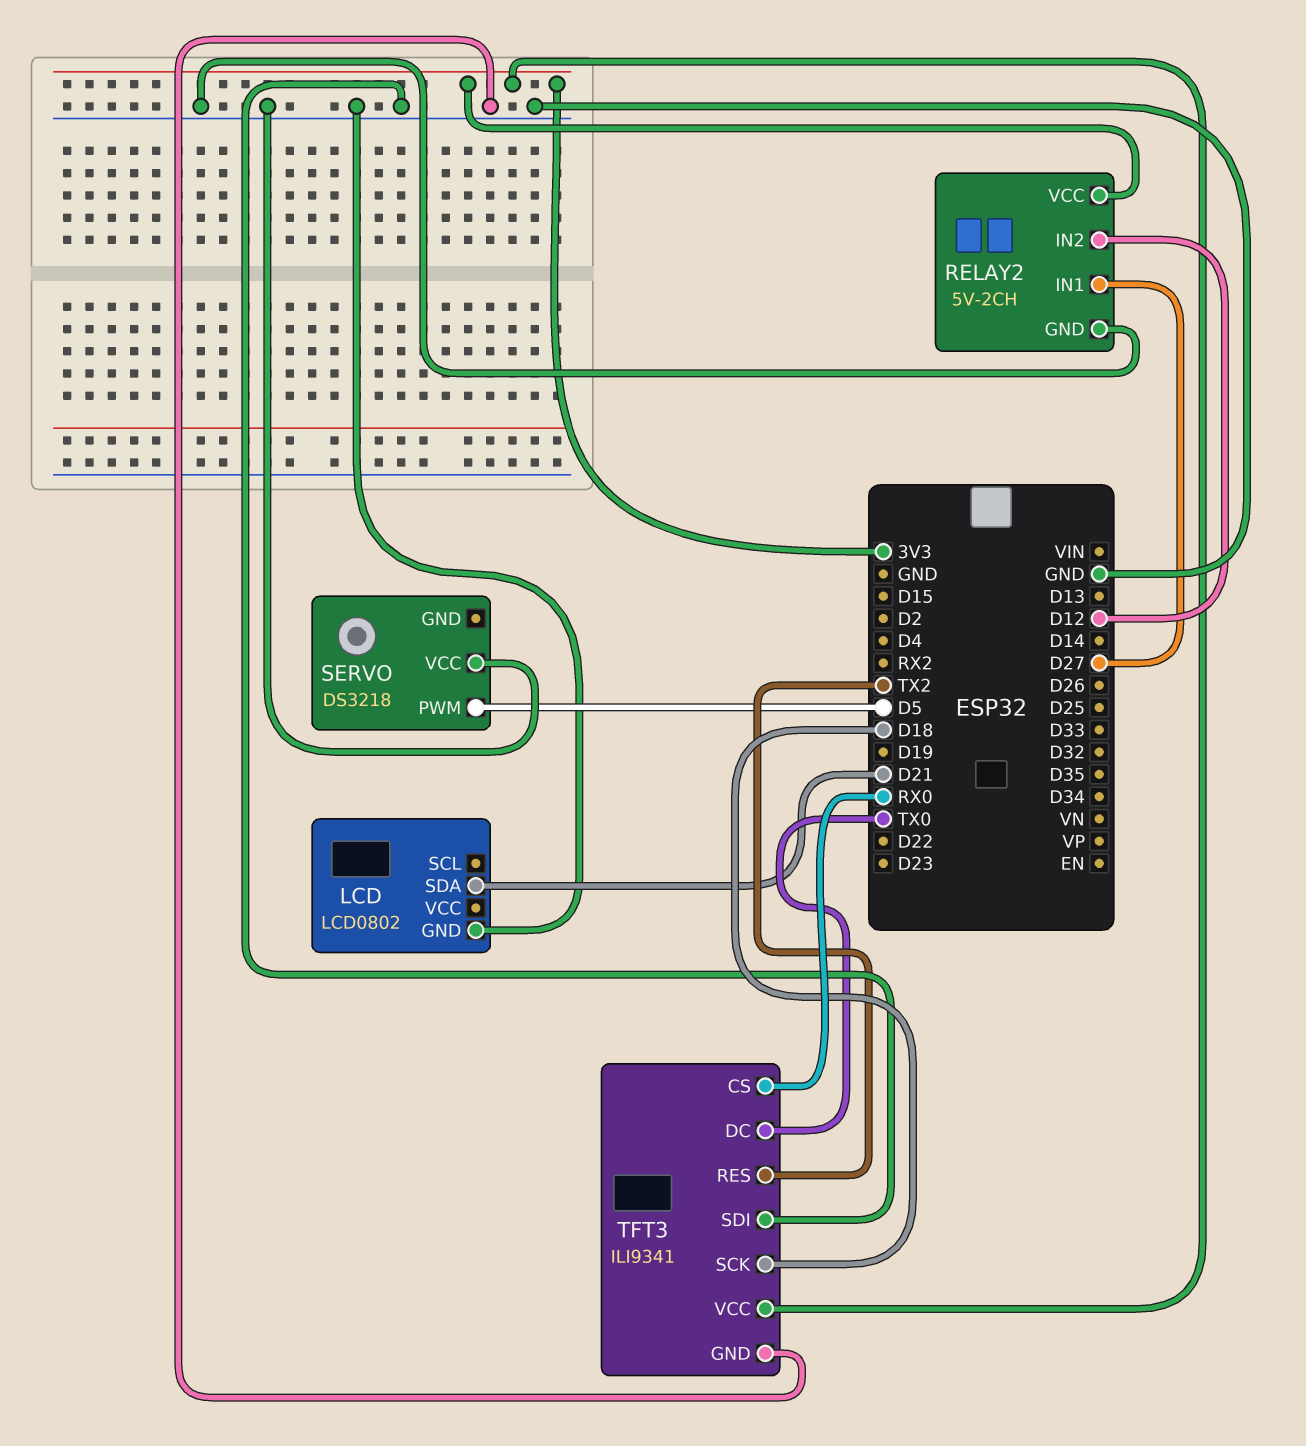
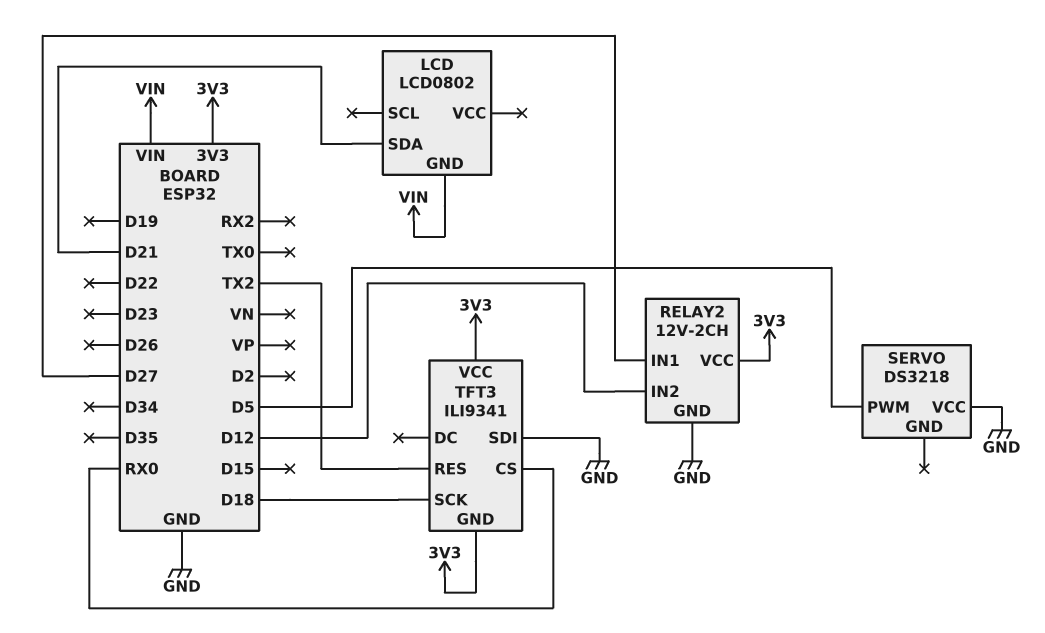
LCD pin GND: GND -> VIN
RELAY2: 5V-2CH -> 12V-2CH
TFT3 pin DC: TX0 -> none
TFT3 pin GND: GND -> 3V3

